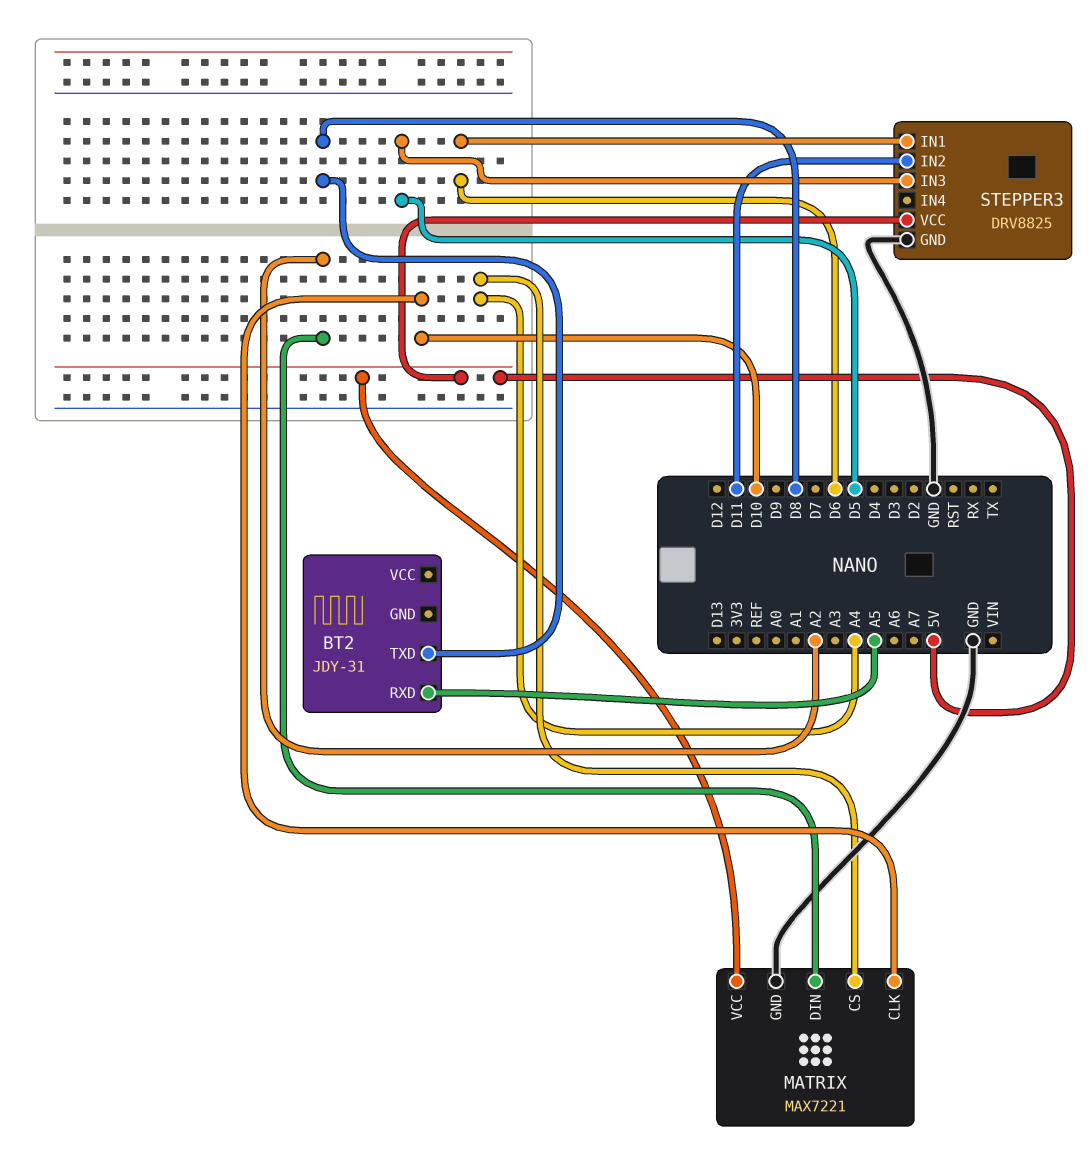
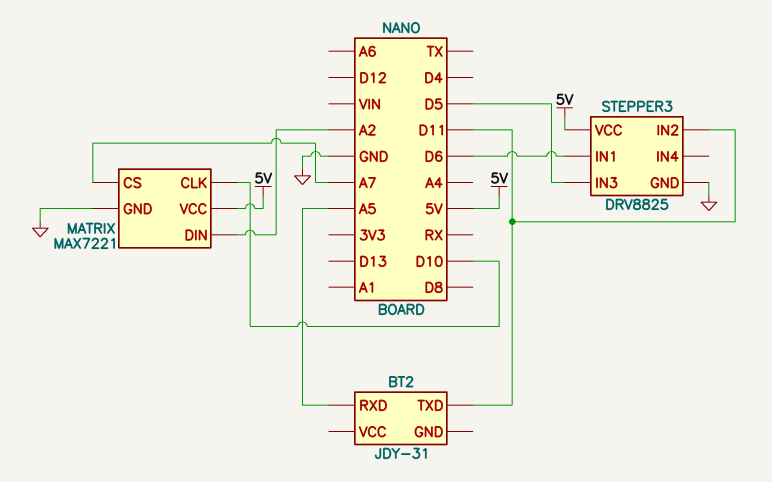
BT2 pin TXD: D8 -> D11
MATRIX pin CS: A4 -> A7

